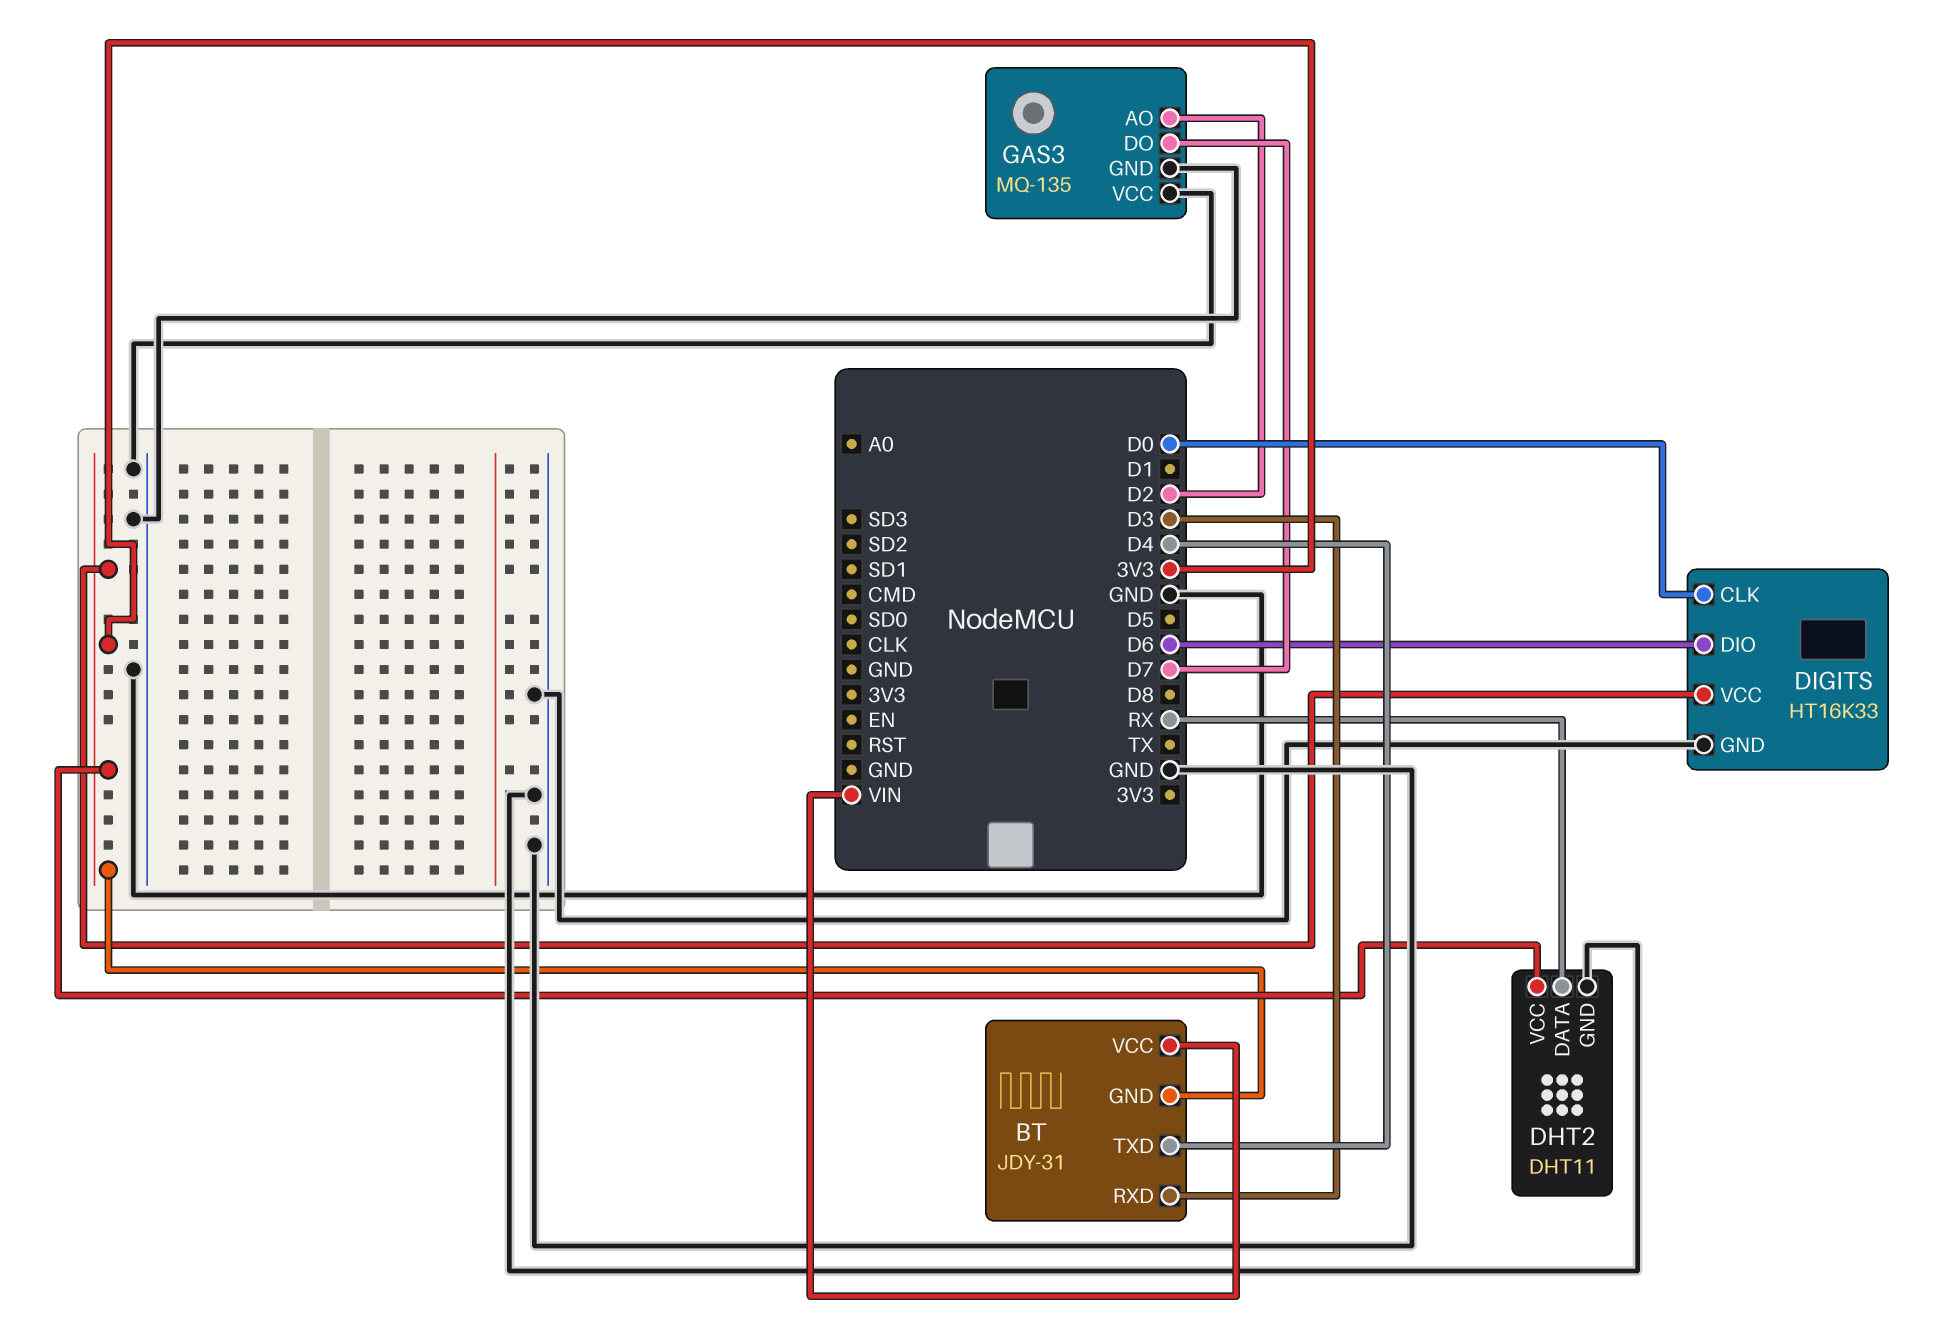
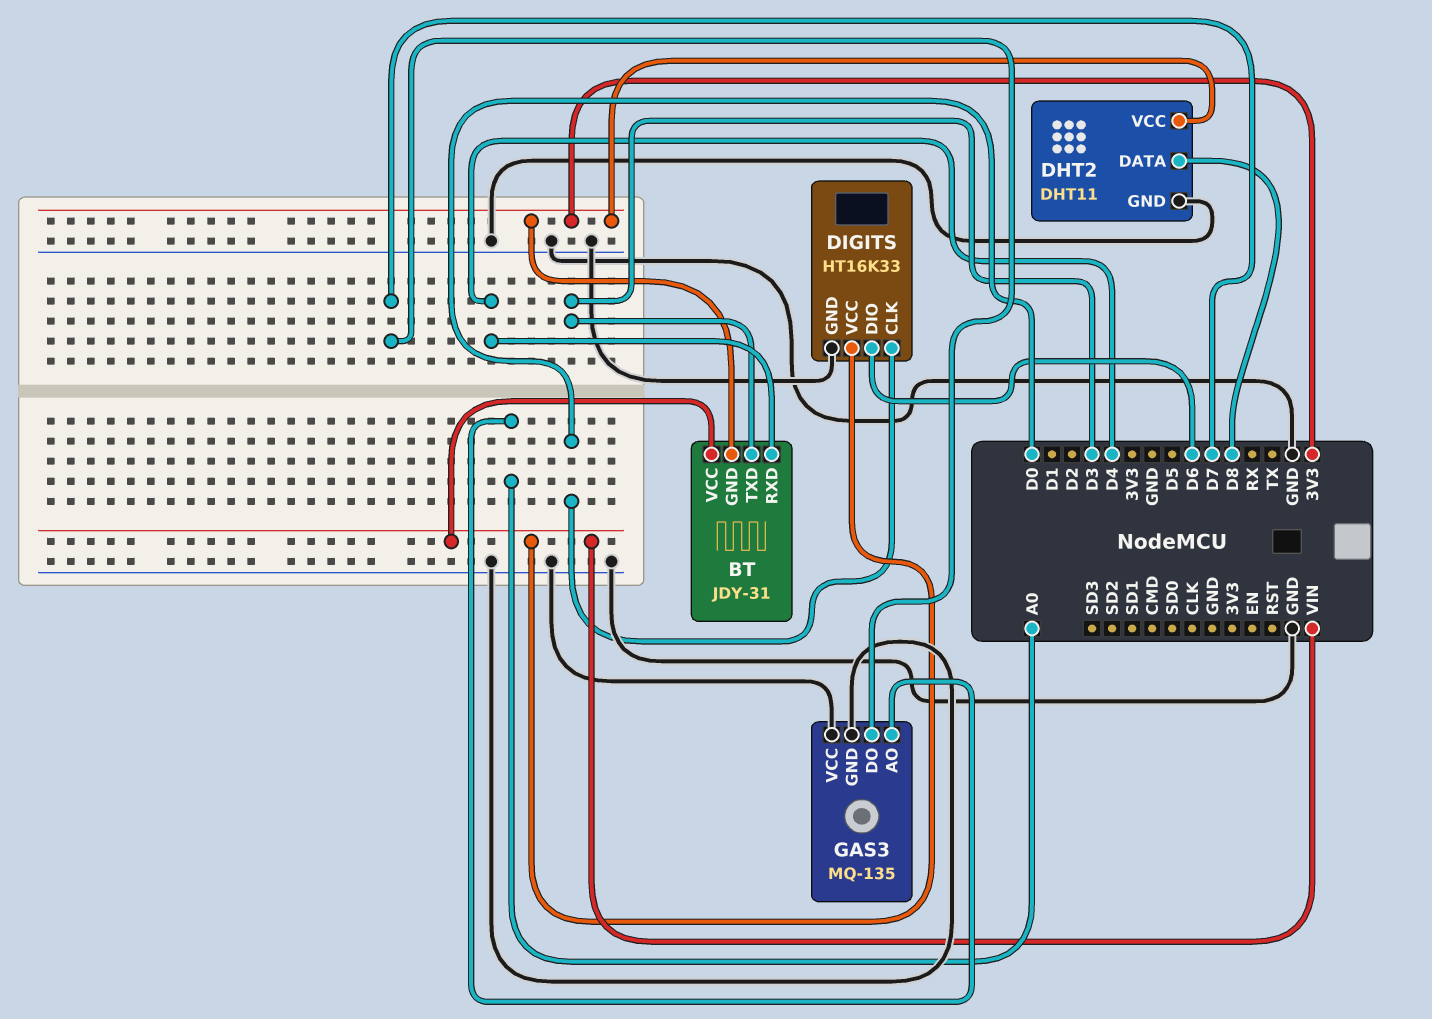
BT pin RXD: D3 -> D4
BT pin TXD: D4 -> D3
DHT2 pin DATA: RX -> D8
DIGITS pin VCC: 3V3 -> VIN
GAS3 pin AO: D2 -> A0

